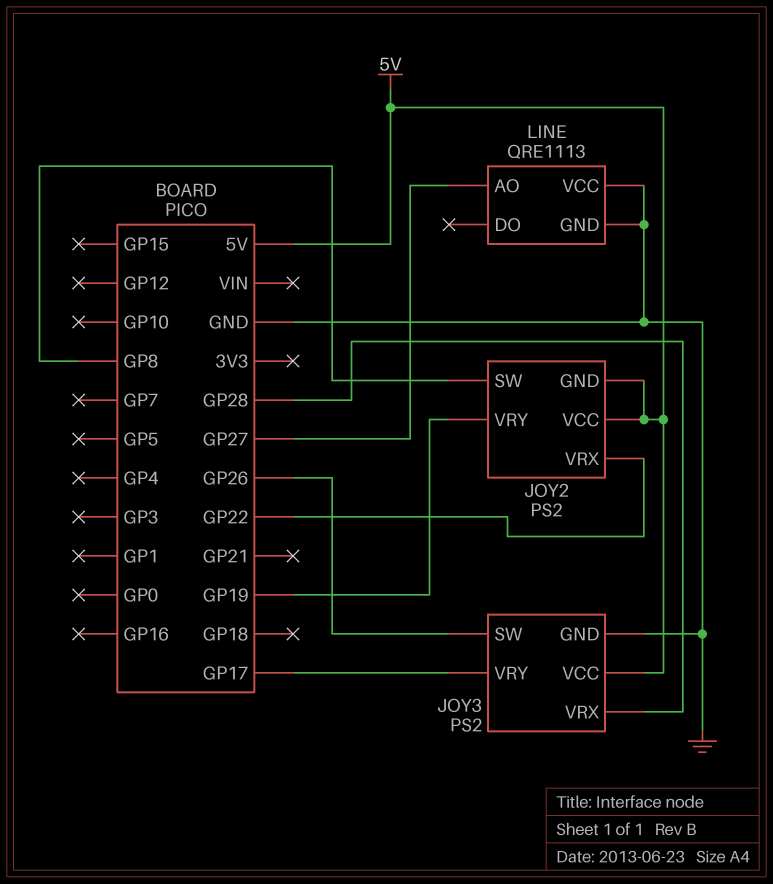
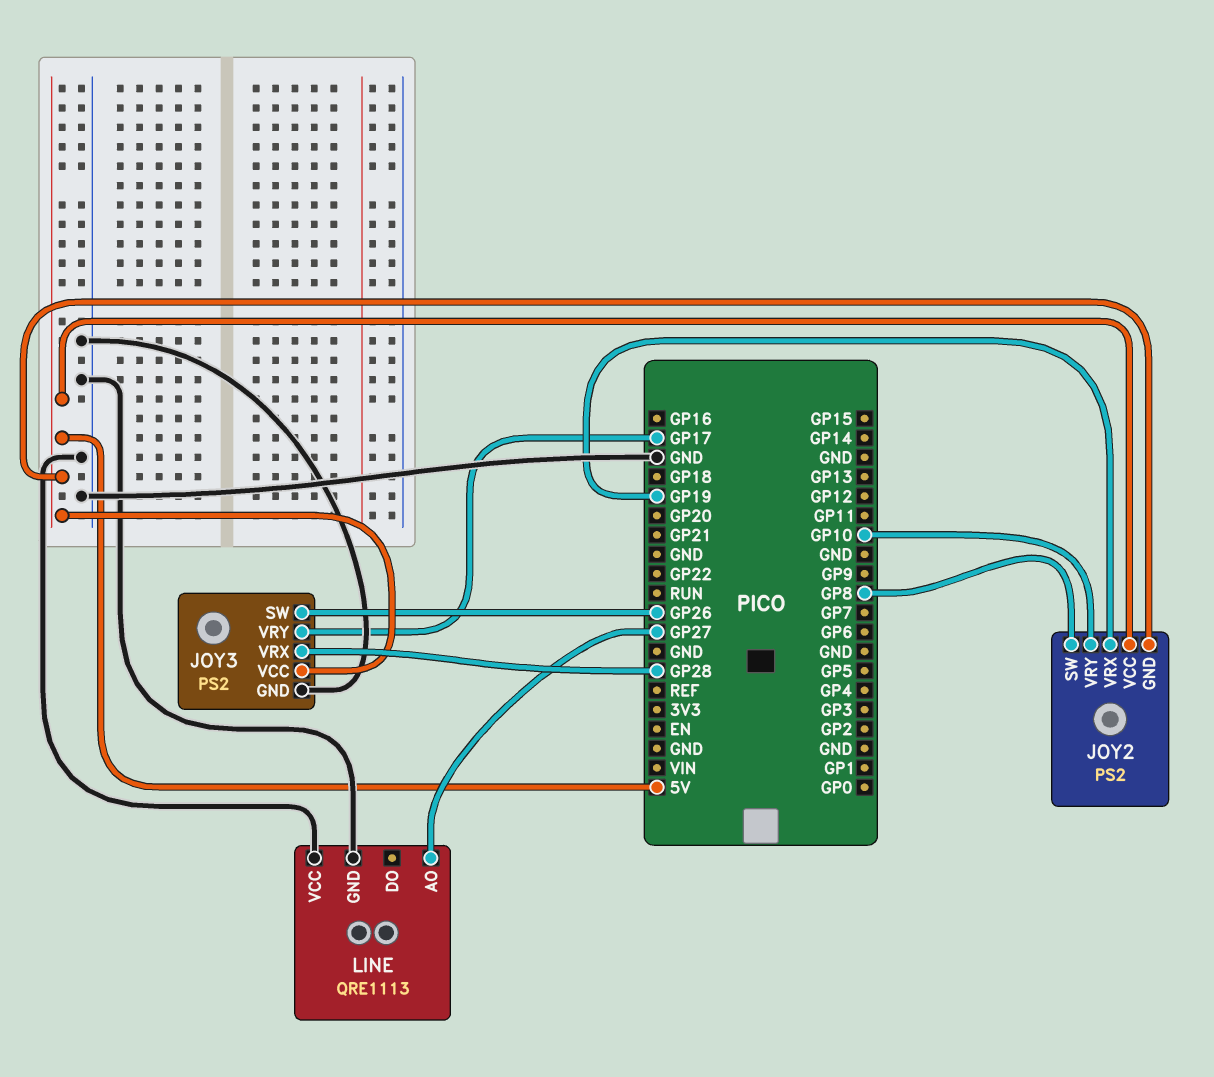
JOY2 pin VRX: GP22 -> GP19
JOY2 pin VRY: GP19 -> GP10

